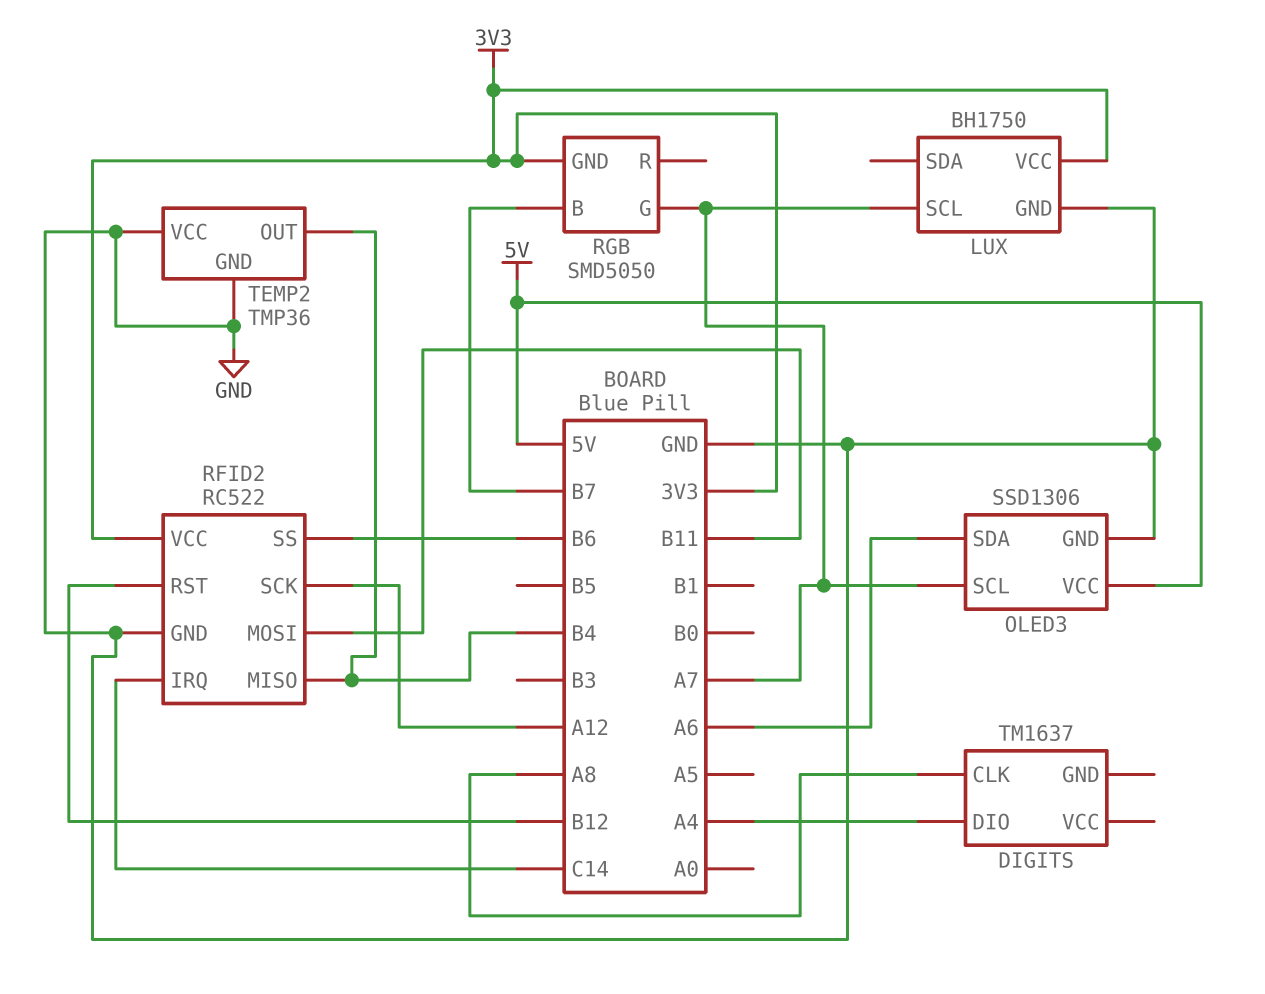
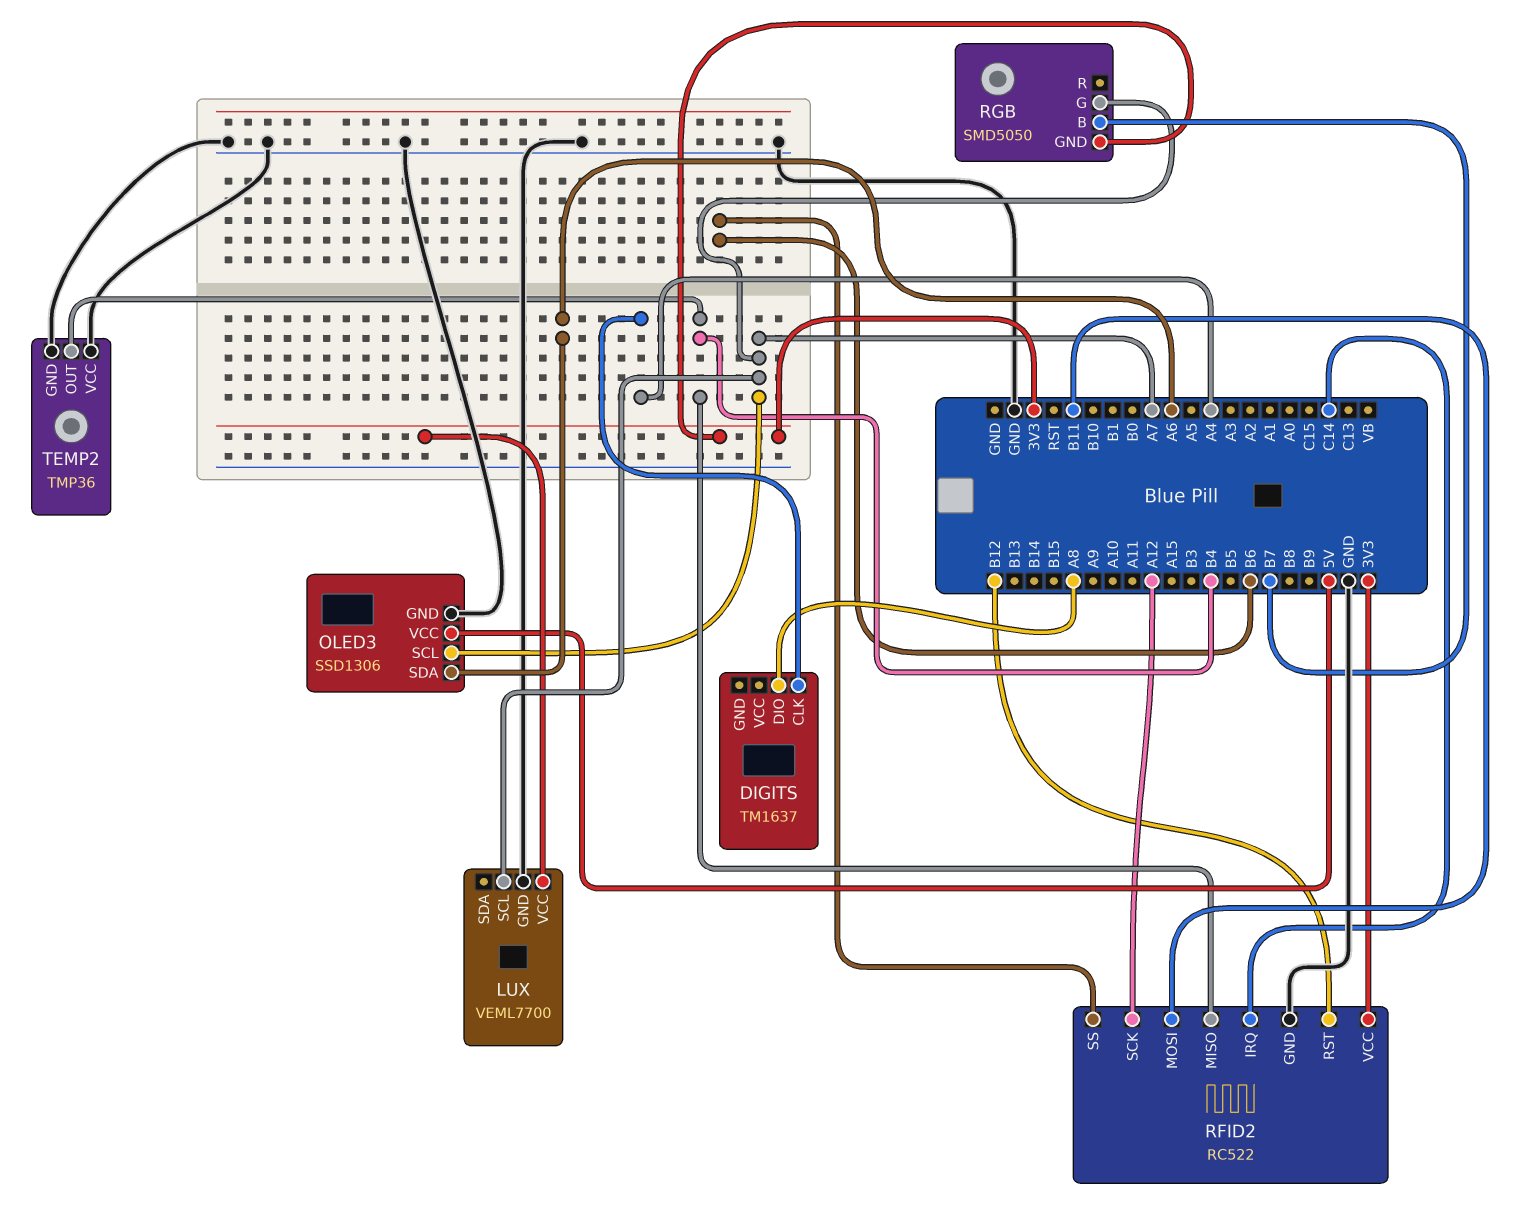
DIGITS pin CLK: A8 -> A4
DIGITS pin DIO: A4 -> A8
LUX: BH1750 -> VEML7700

